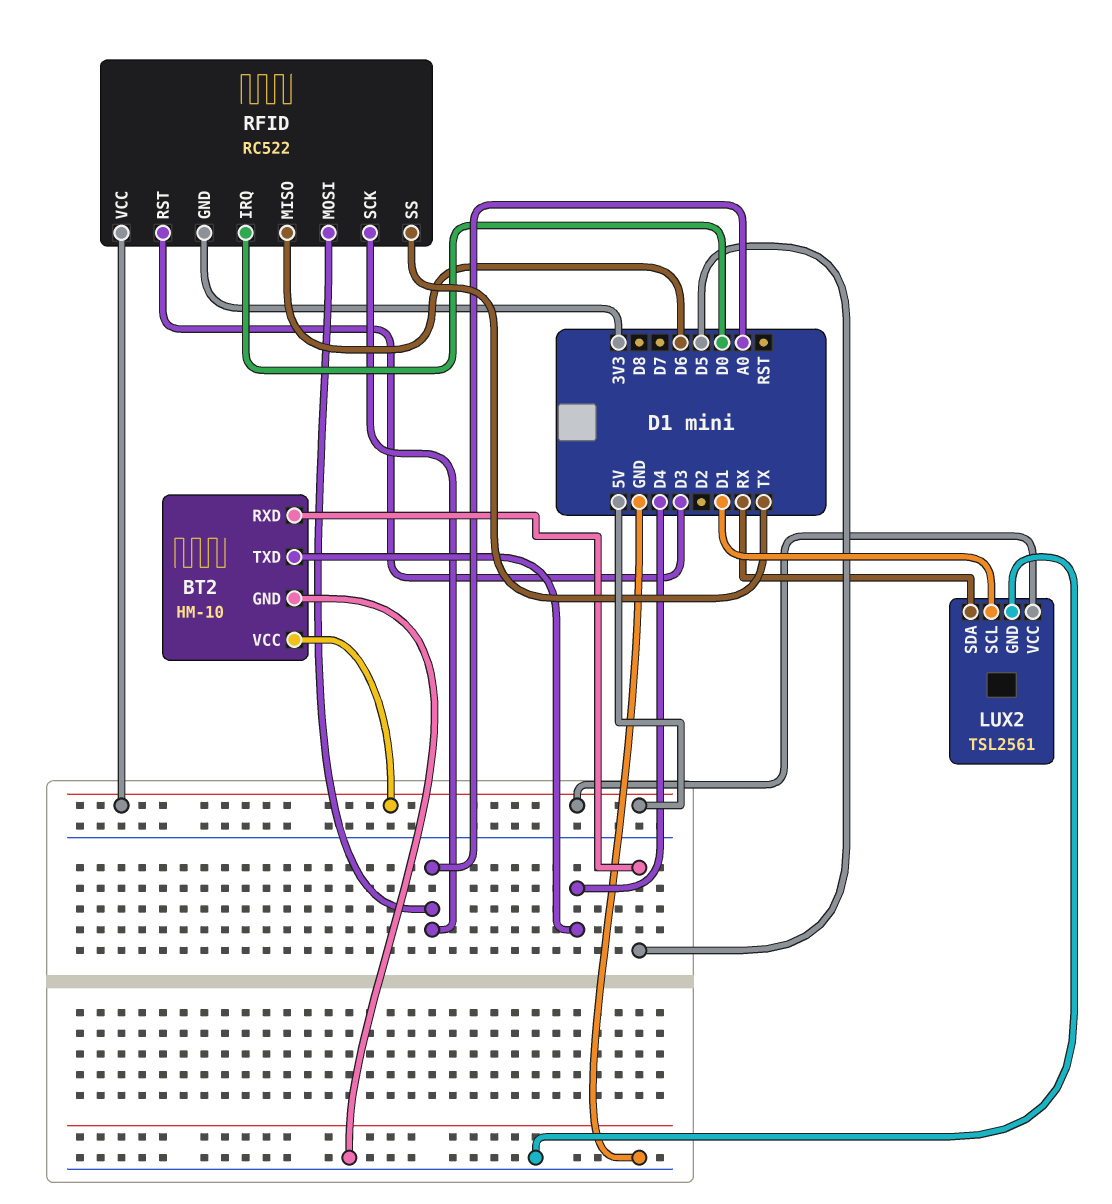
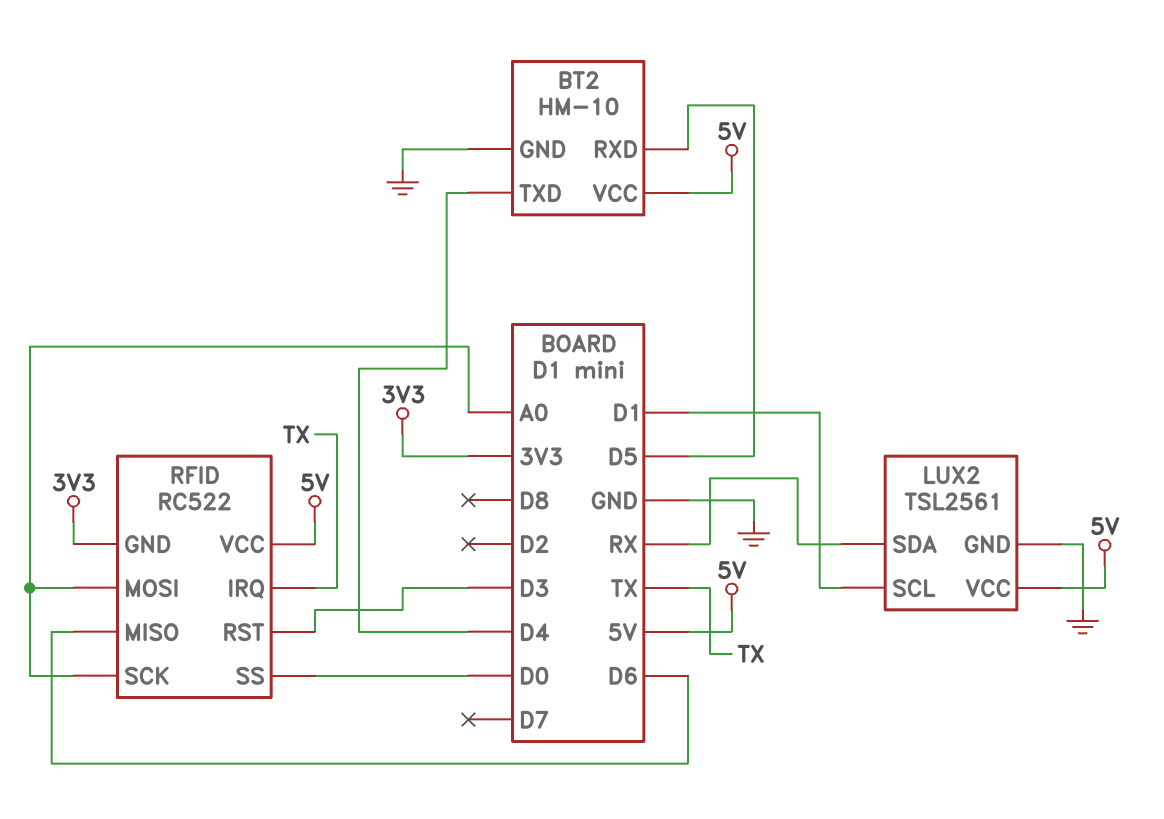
RFID pin IRQ: D0 -> TX
RFID pin SS: TX -> D0

